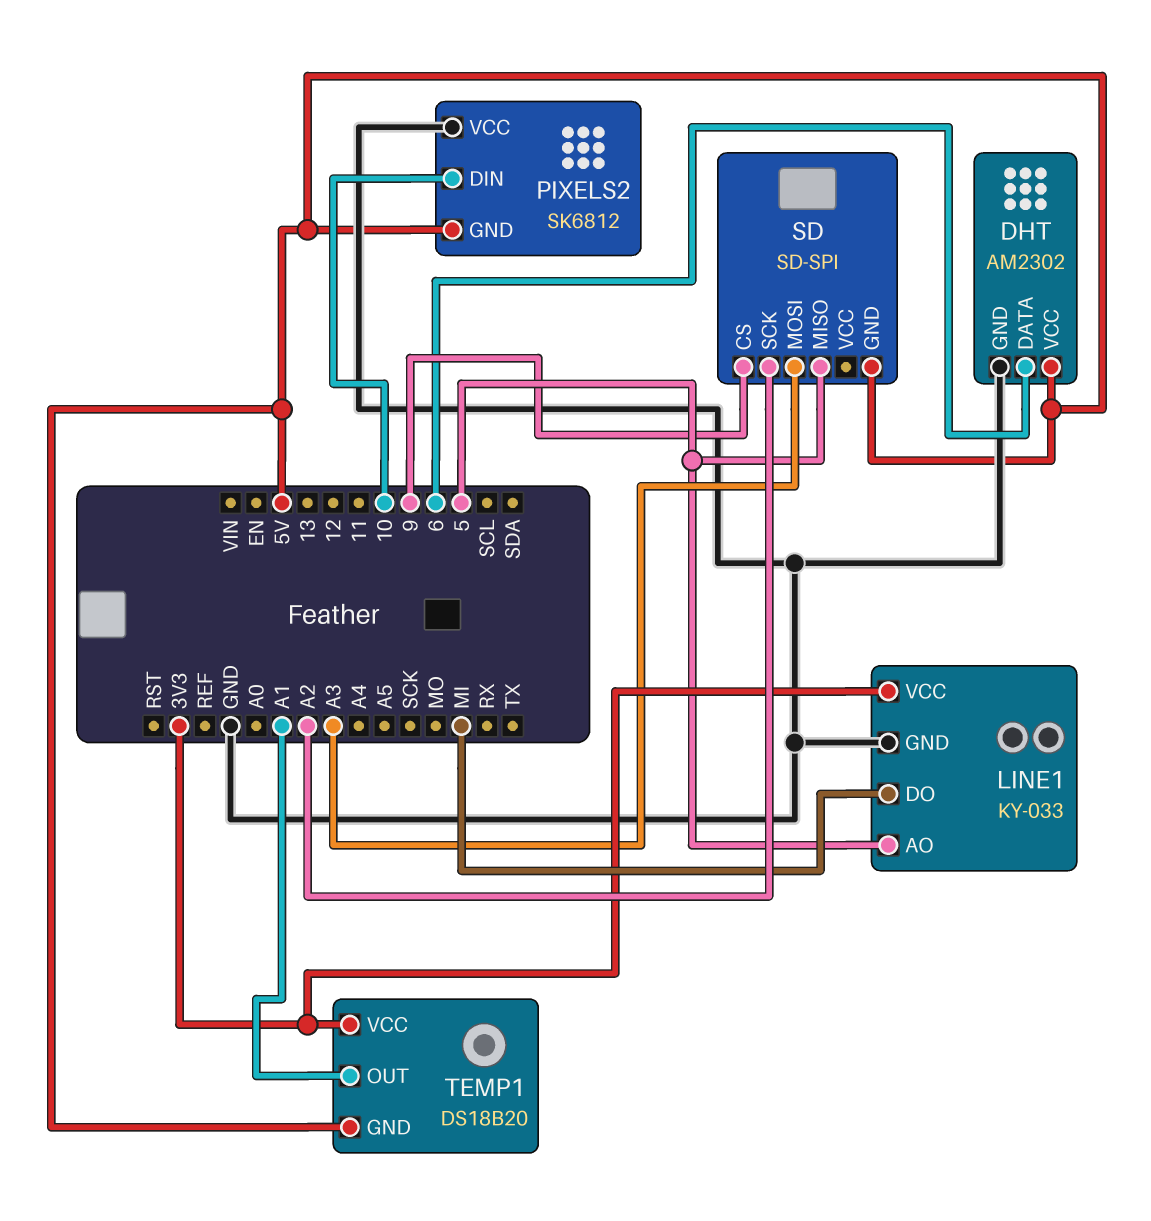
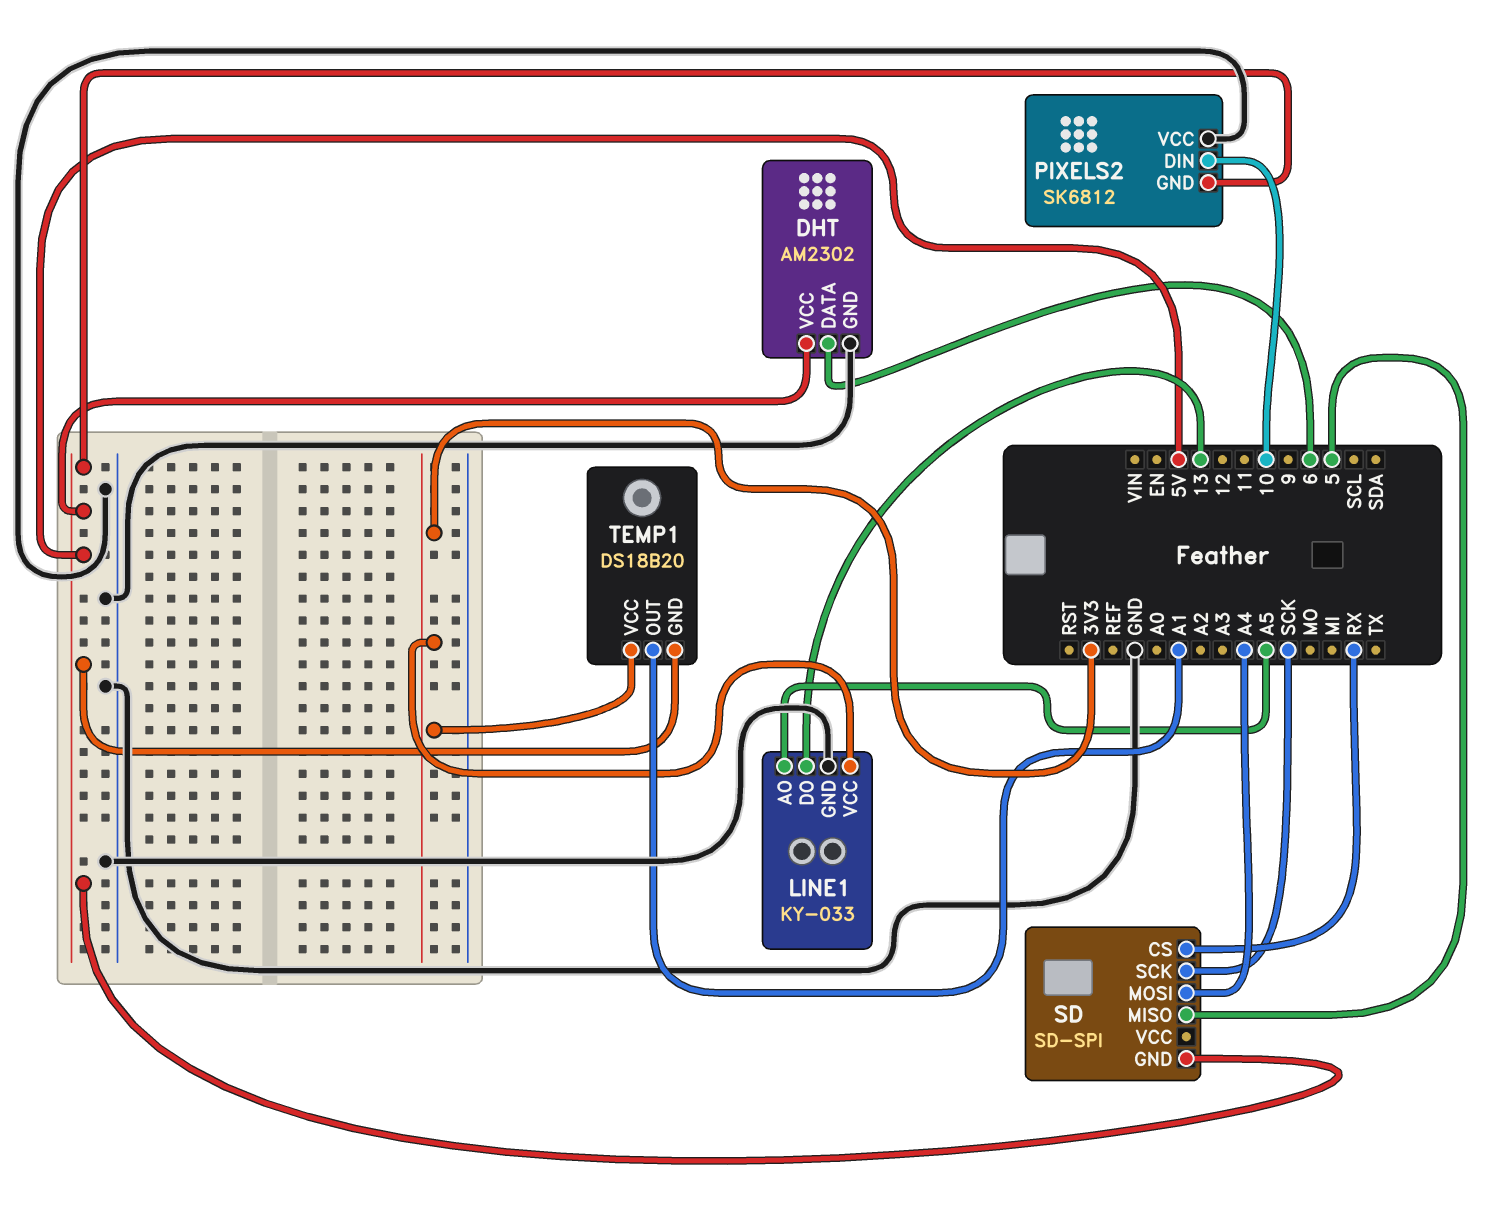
LINE1 pin AO: 5 -> A5
LINE1 pin DO: MI -> 13
SD pin CS: 9 -> RX
SD pin MOSI: A3 -> A4
SD pin SCK: A2 -> SCK

